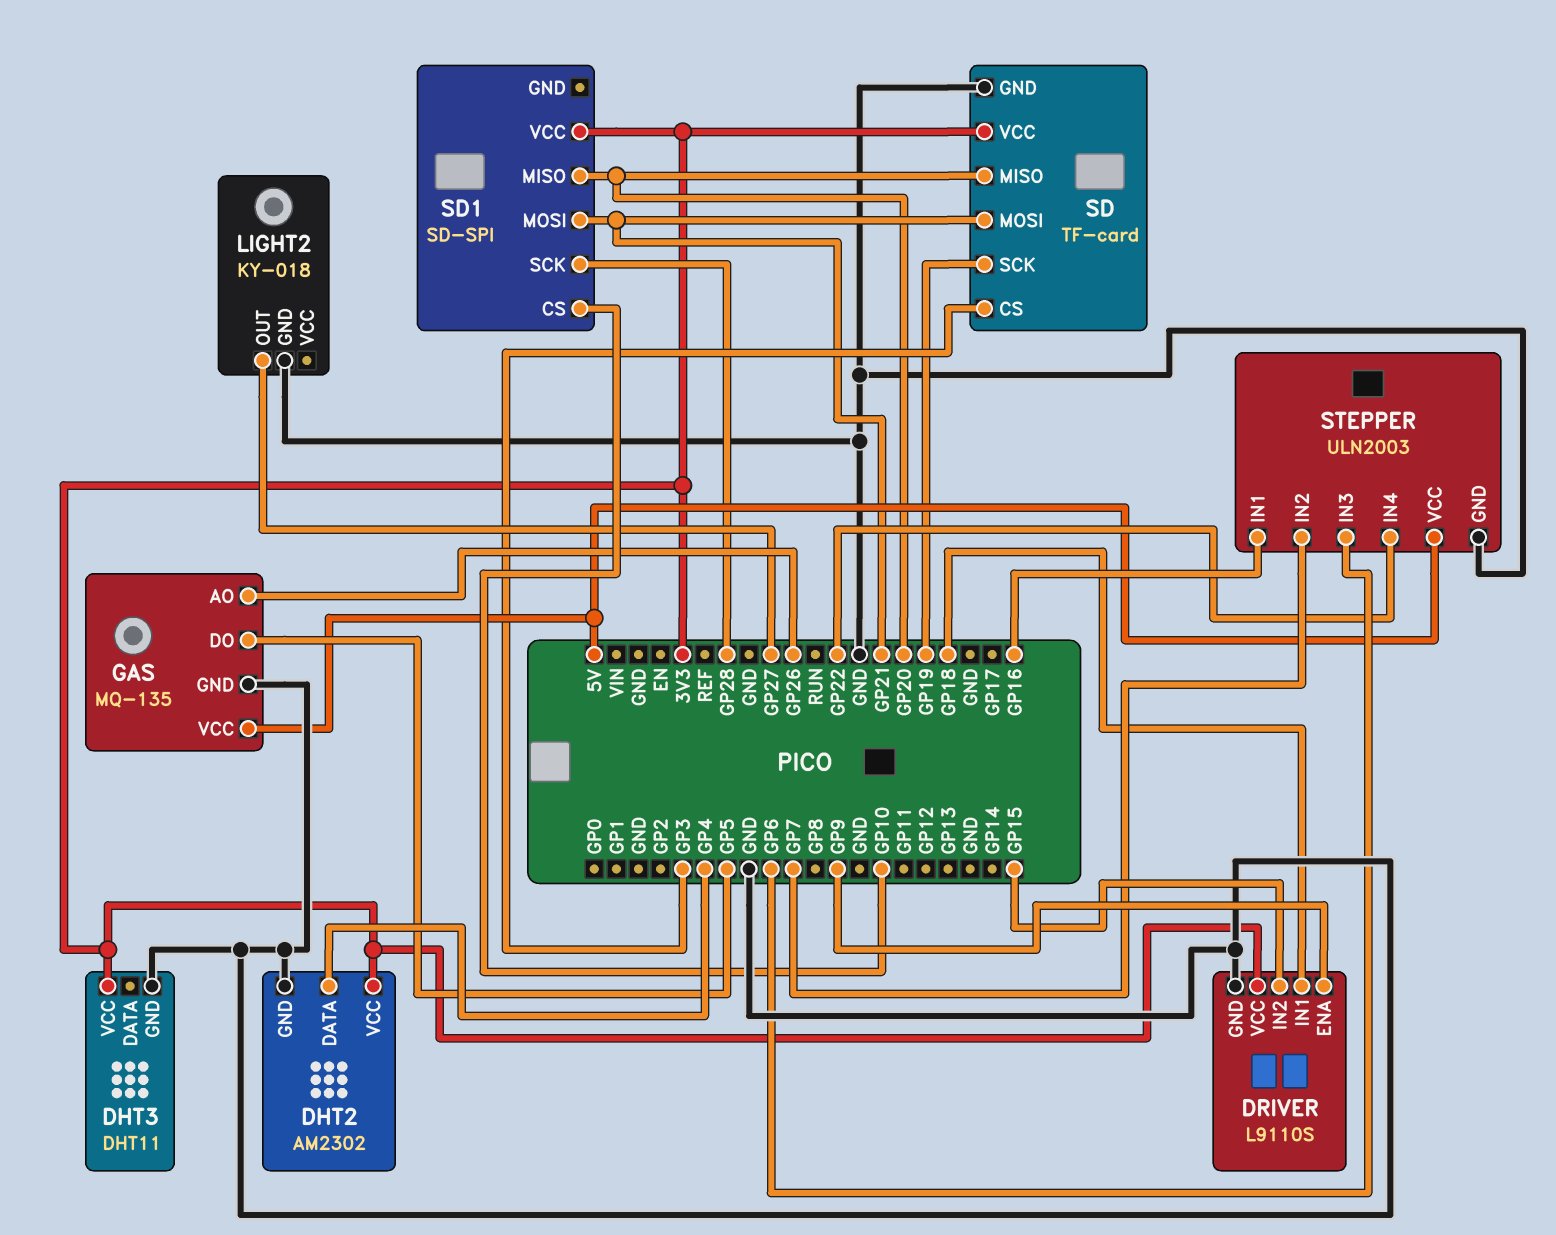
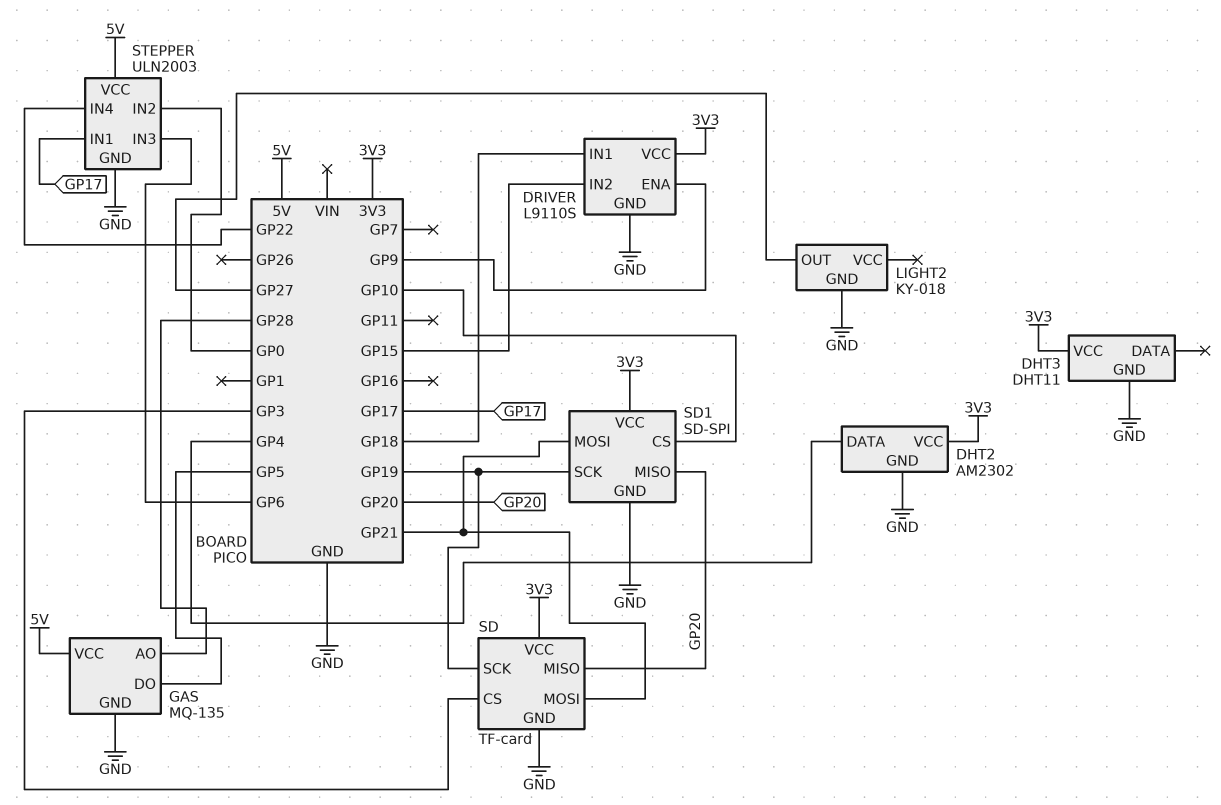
GAS pin AO: GP26 -> GP28
SD1 pin GND: none -> GND
SD1 pin SCK: GP28 -> GP19
STEPPER pin IN1: GP16 -> GP17
STEPPER pin IN2: GP7 -> GP0

